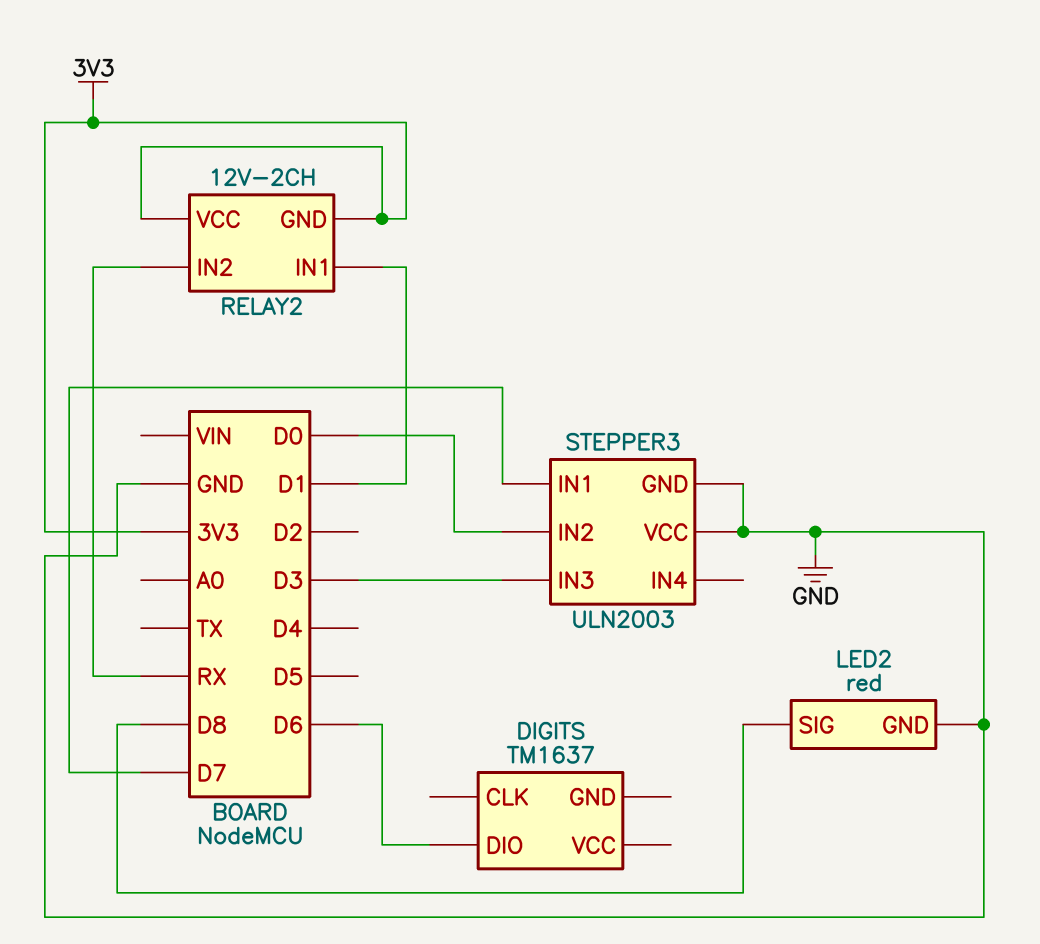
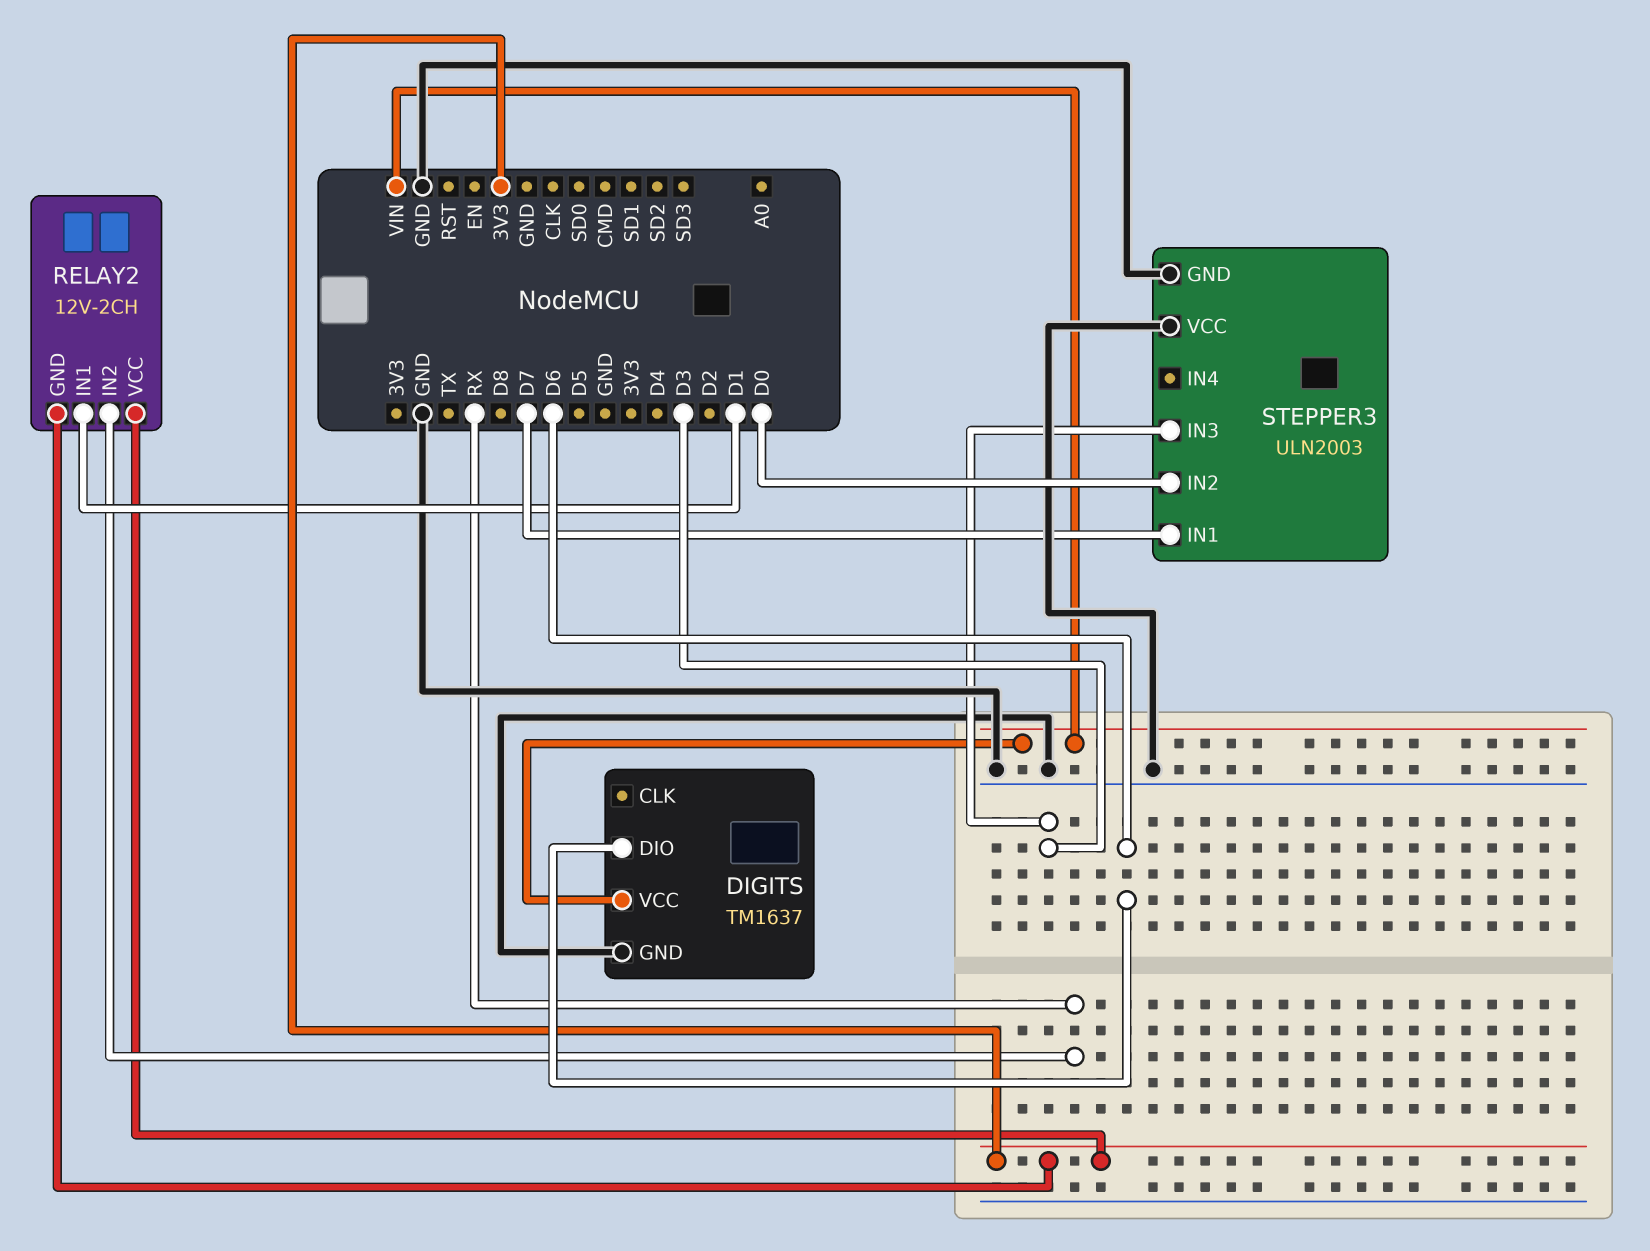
DIGITS pin GND: none -> GND
DIGITS pin VCC: none -> VIN
LED2: red -> none
LED2 pin GND: GND -> none
LED2 pin SIG: D8 -> none

